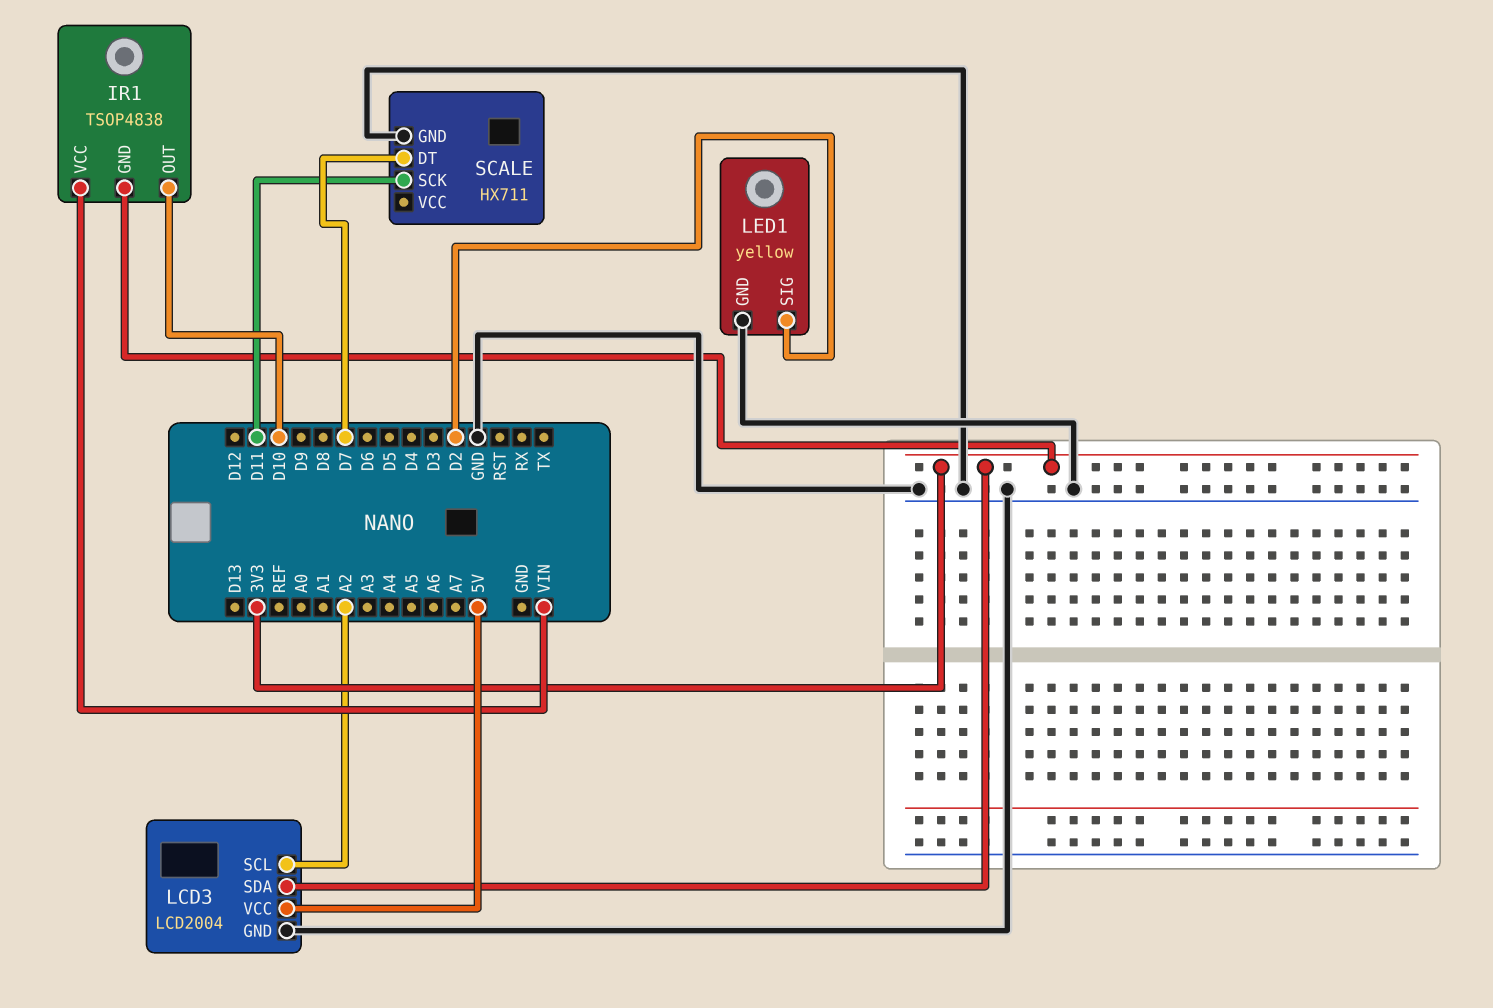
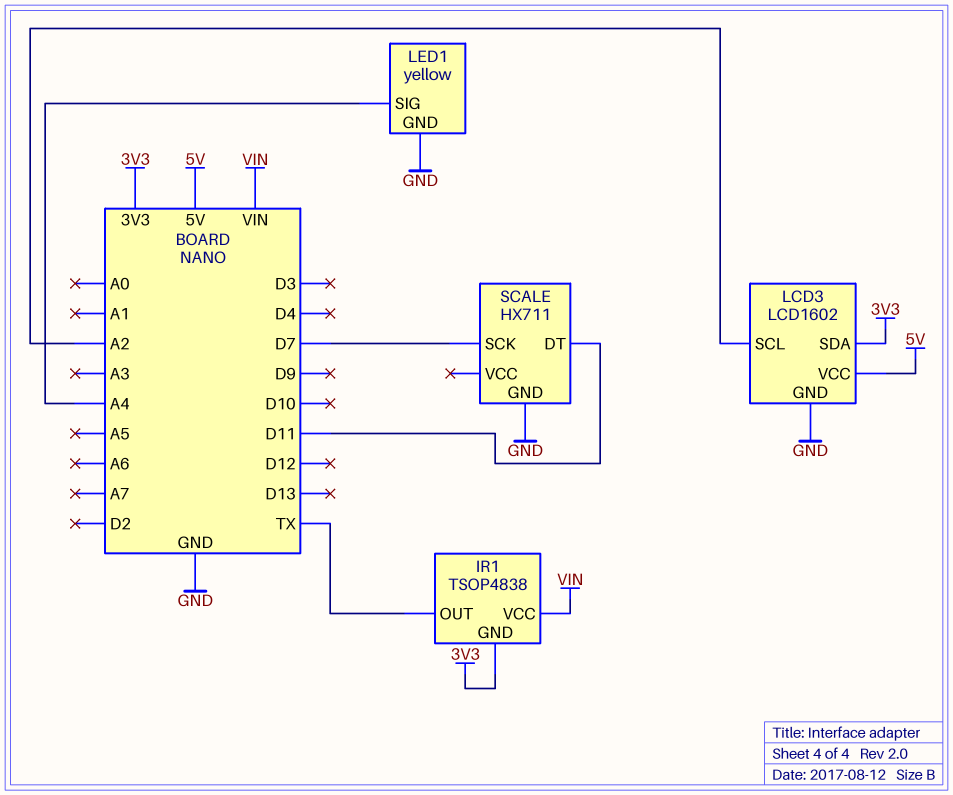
IR1 pin OUT: D10 -> TX
LCD3: LCD2004 -> LCD1602
LED1 pin SIG: D2 -> A4
SCALE pin DT: D7 -> D11
SCALE pin SCK: D11 -> D7

